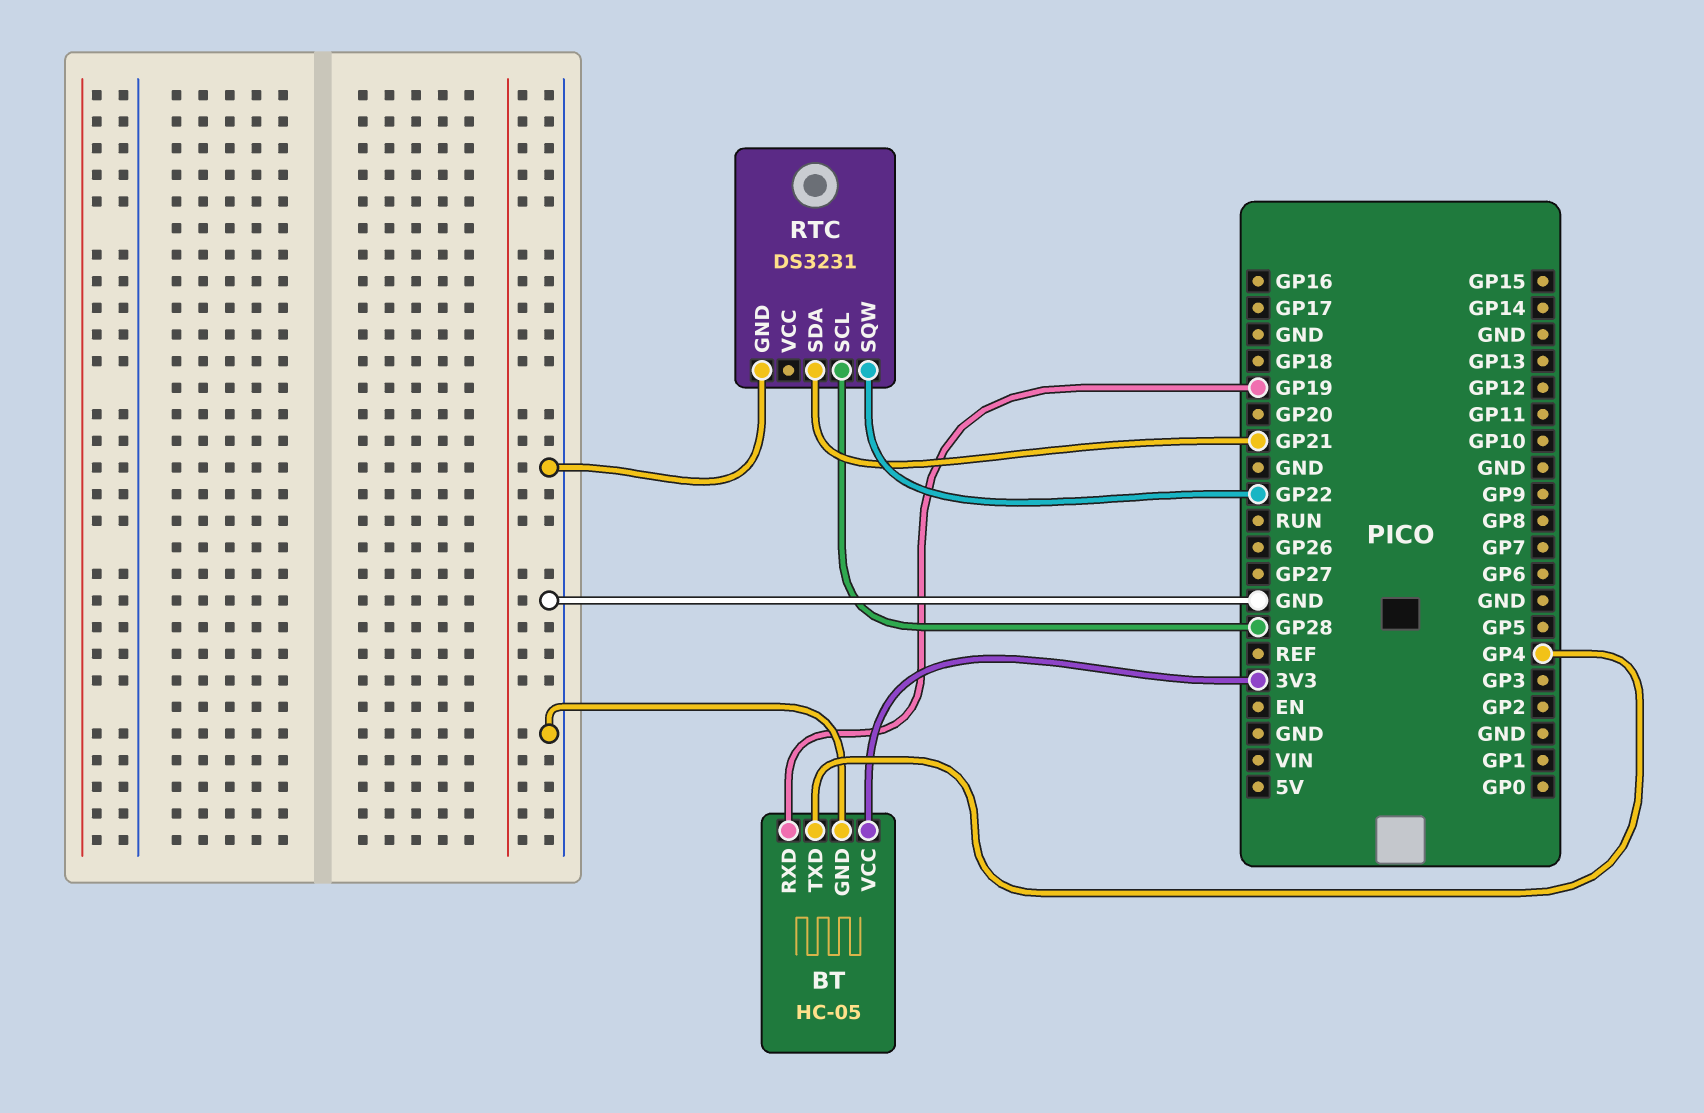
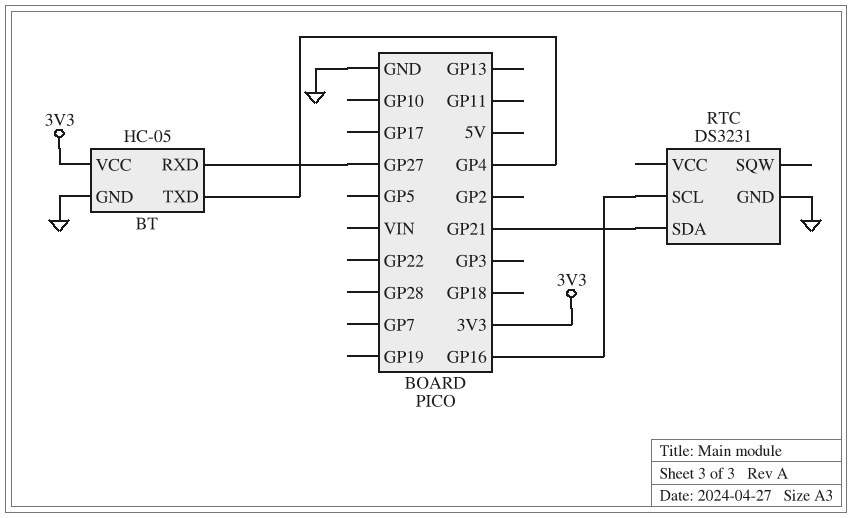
BT pin RXD: GP19 -> GP27
RTC pin SCL: GP28 -> GP16
RTC pin SQW: GP22 -> none

